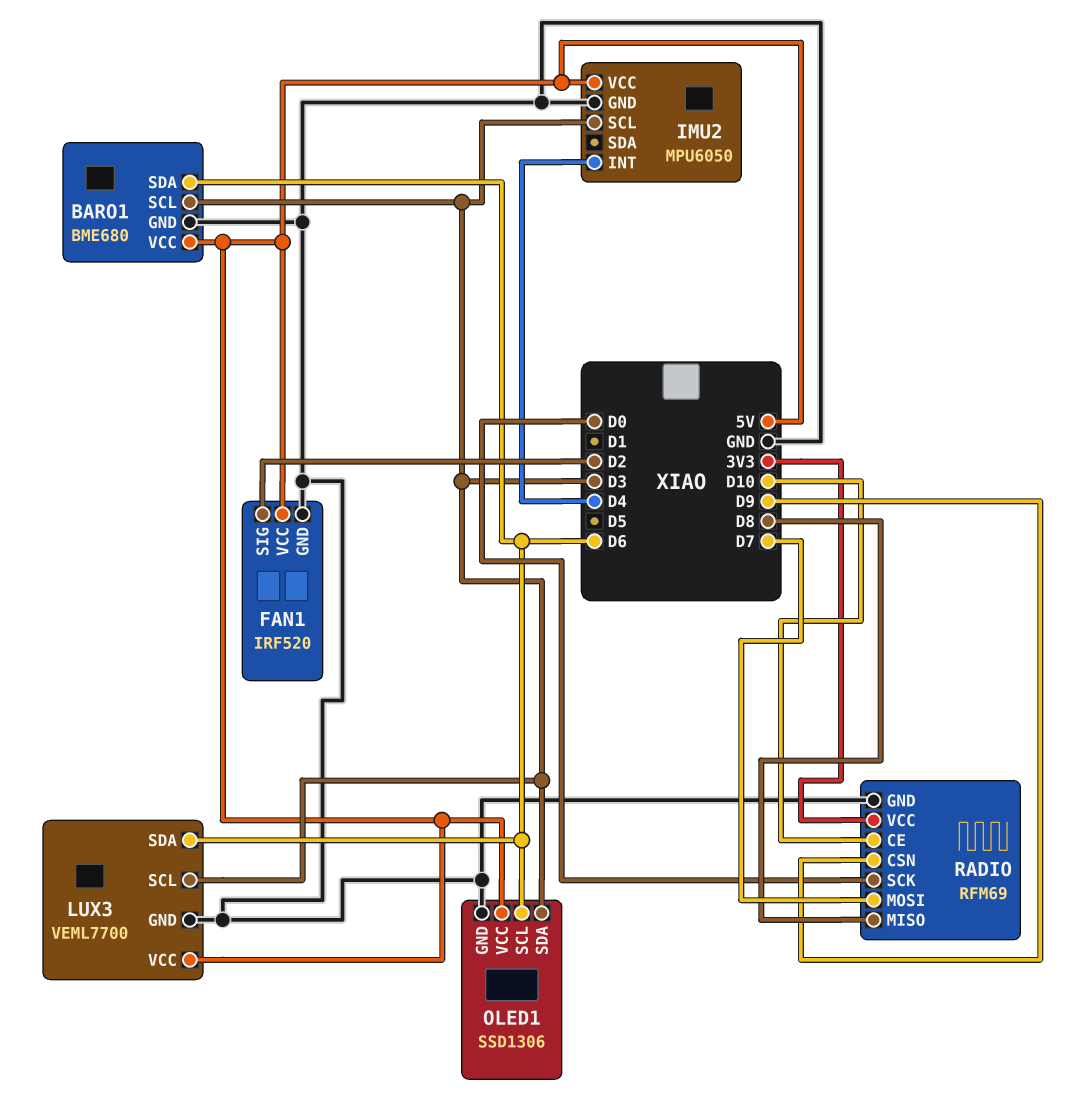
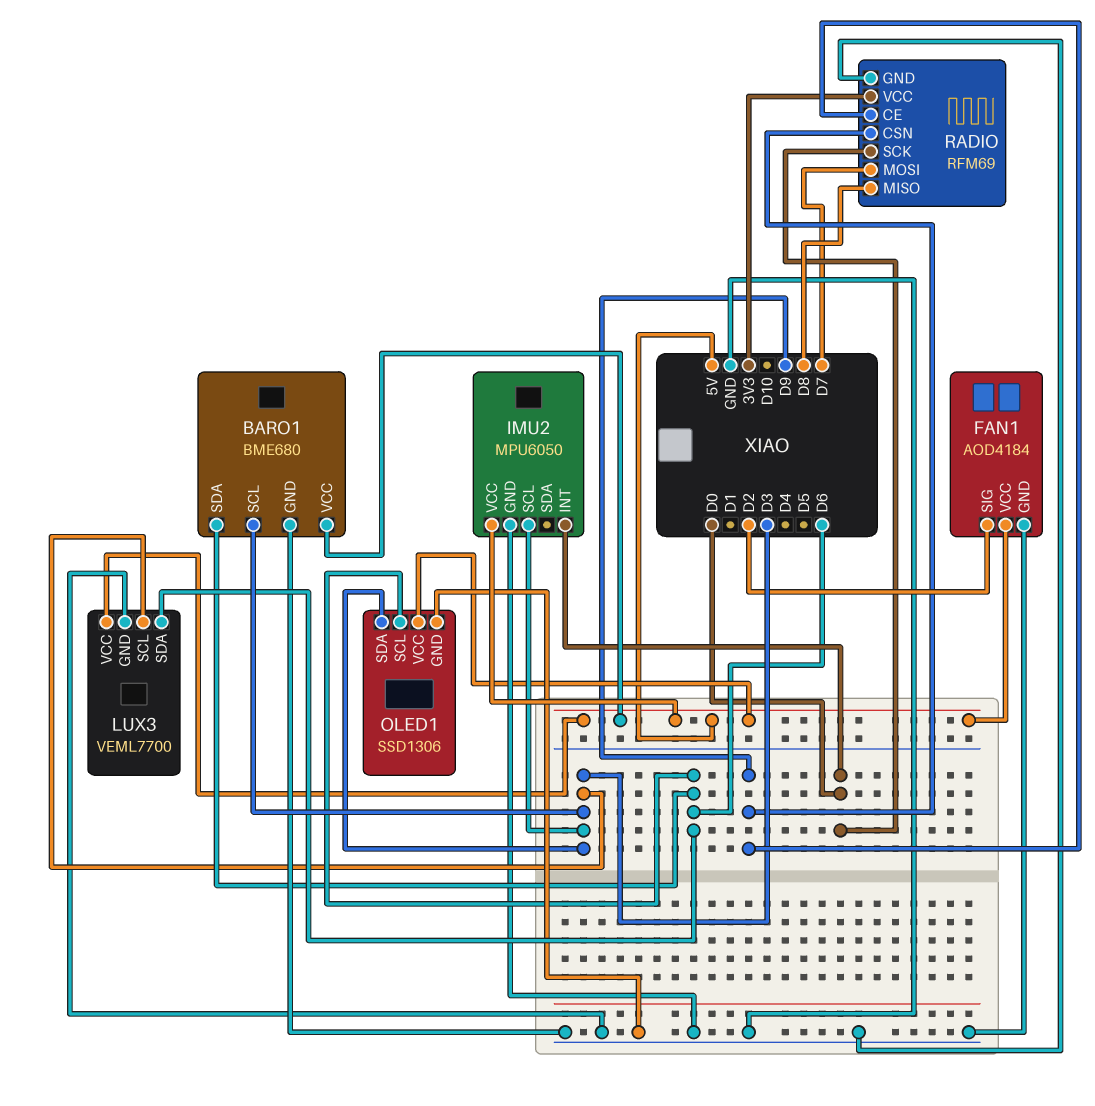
FAN1: IRF520 -> AOD4184
IMU2 pin INT: D4 -> D0
RADIO pin CE: D10 -> D9

